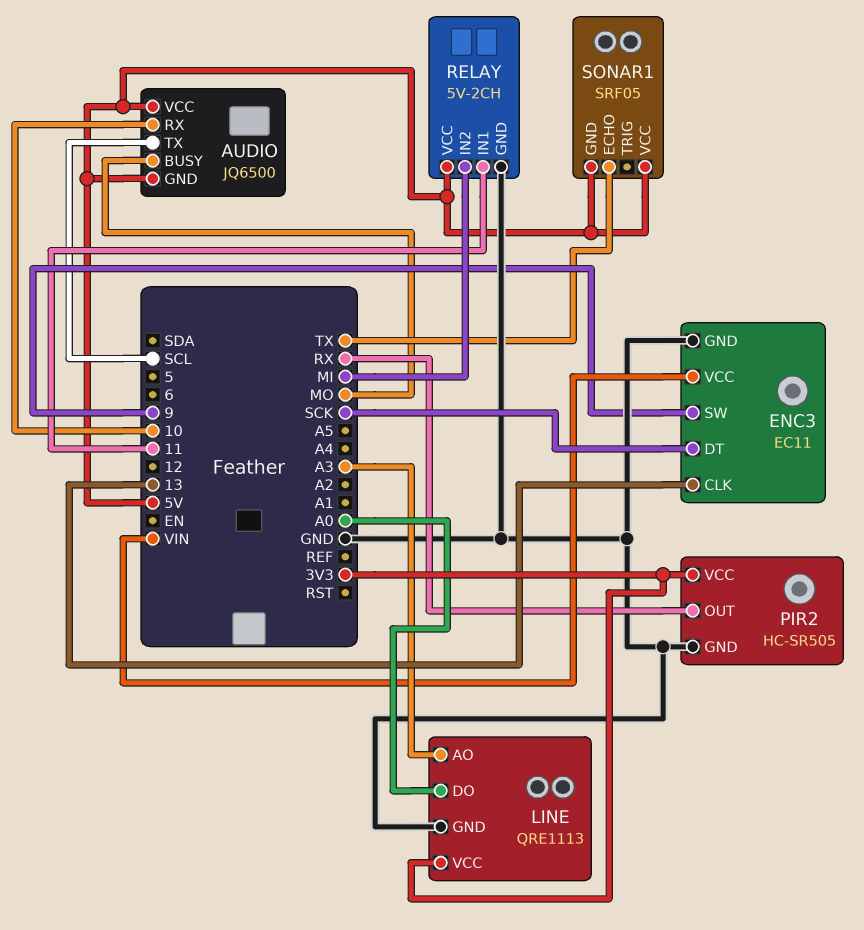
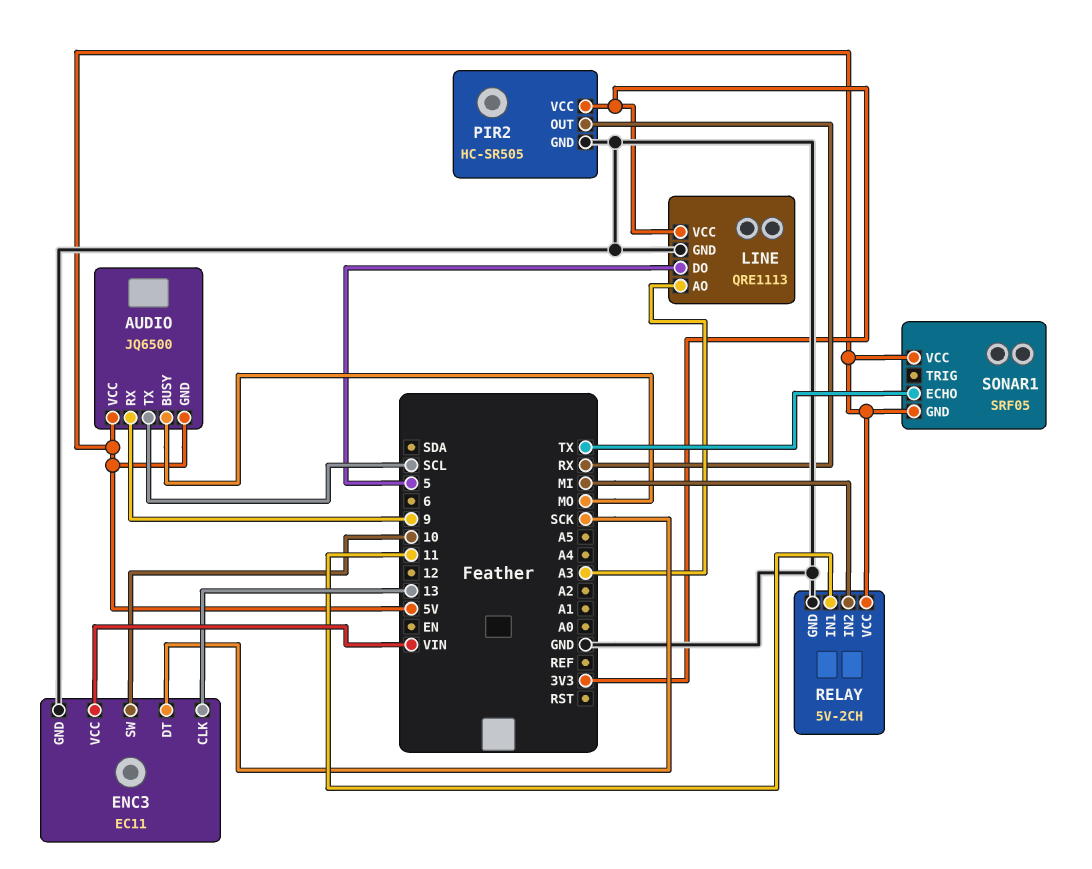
AUDIO pin RX: 10 -> 9
ENC3 pin SW: 9 -> 10
LINE pin DO: A0 -> 5

